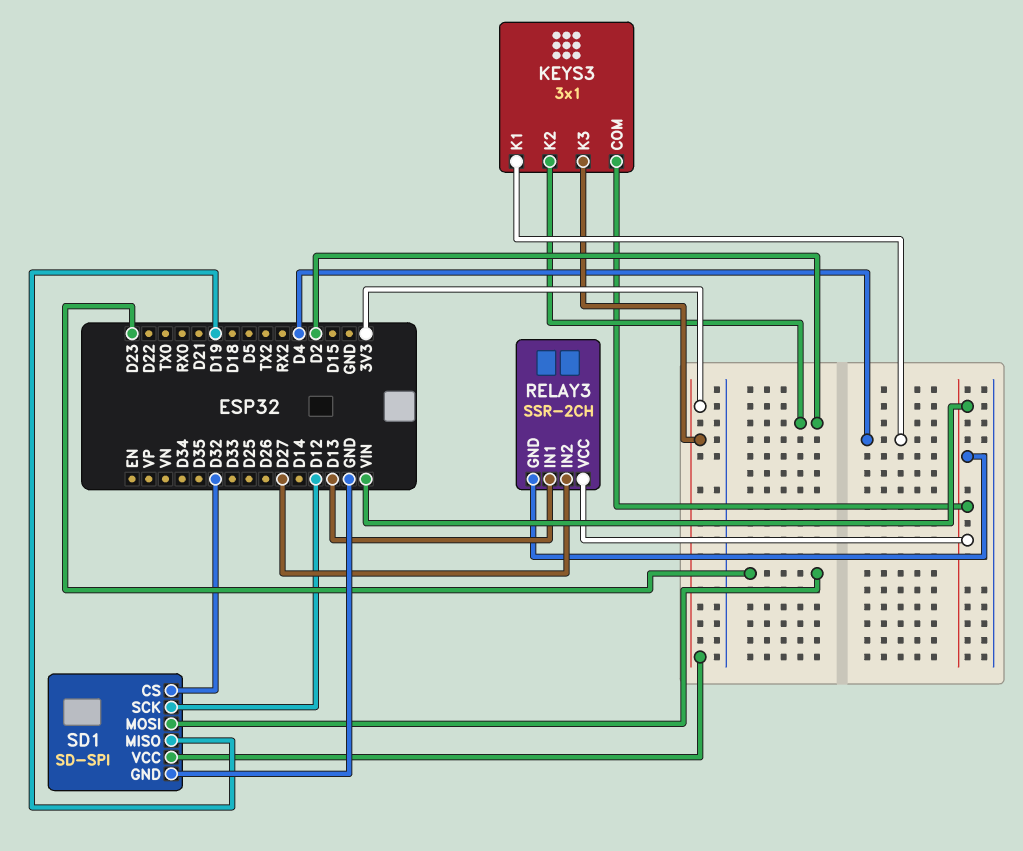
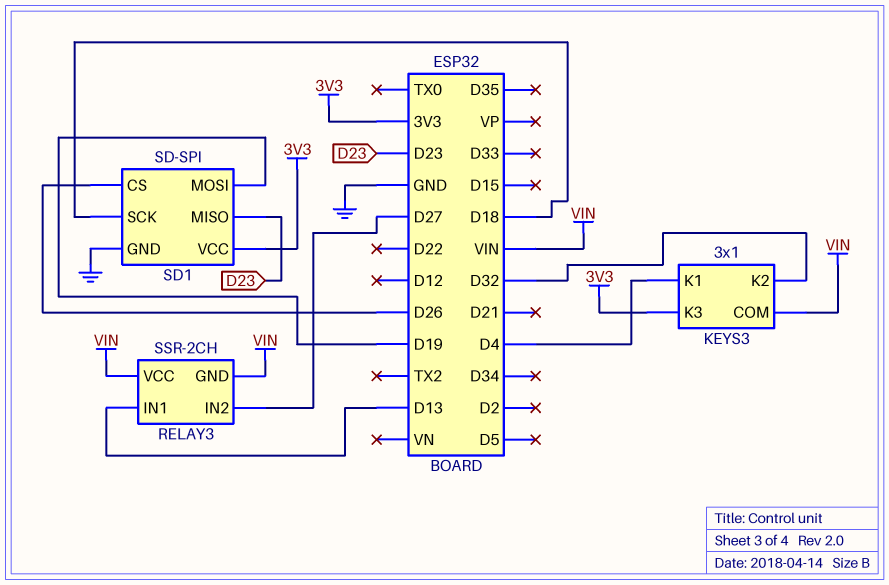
KEYS3 pin K2: D2 -> D32
SD1 pin CS: D32 -> D26
SD1 pin MISO: D19 -> D23
SD1 pin MOSI: D23 -> D19
SD1 pin SCK: D12 -> D18

